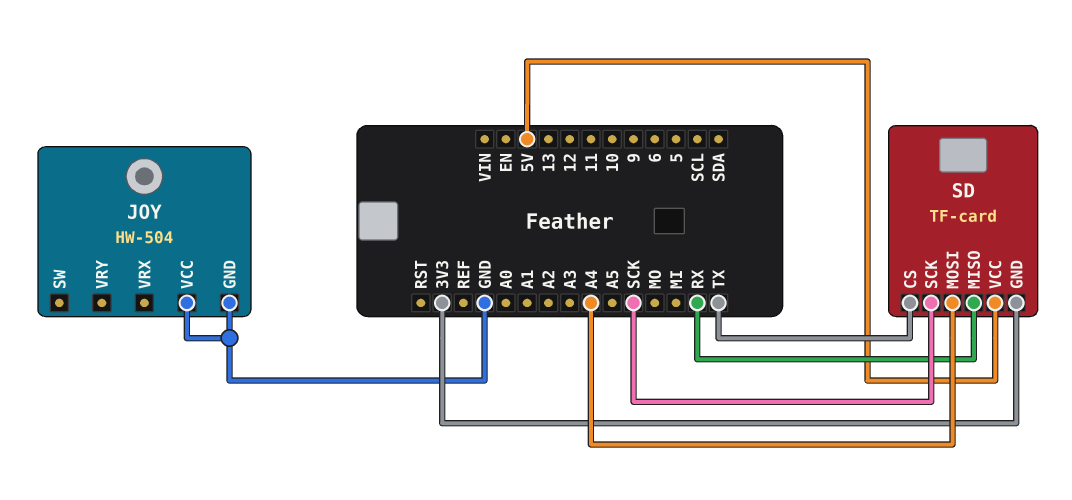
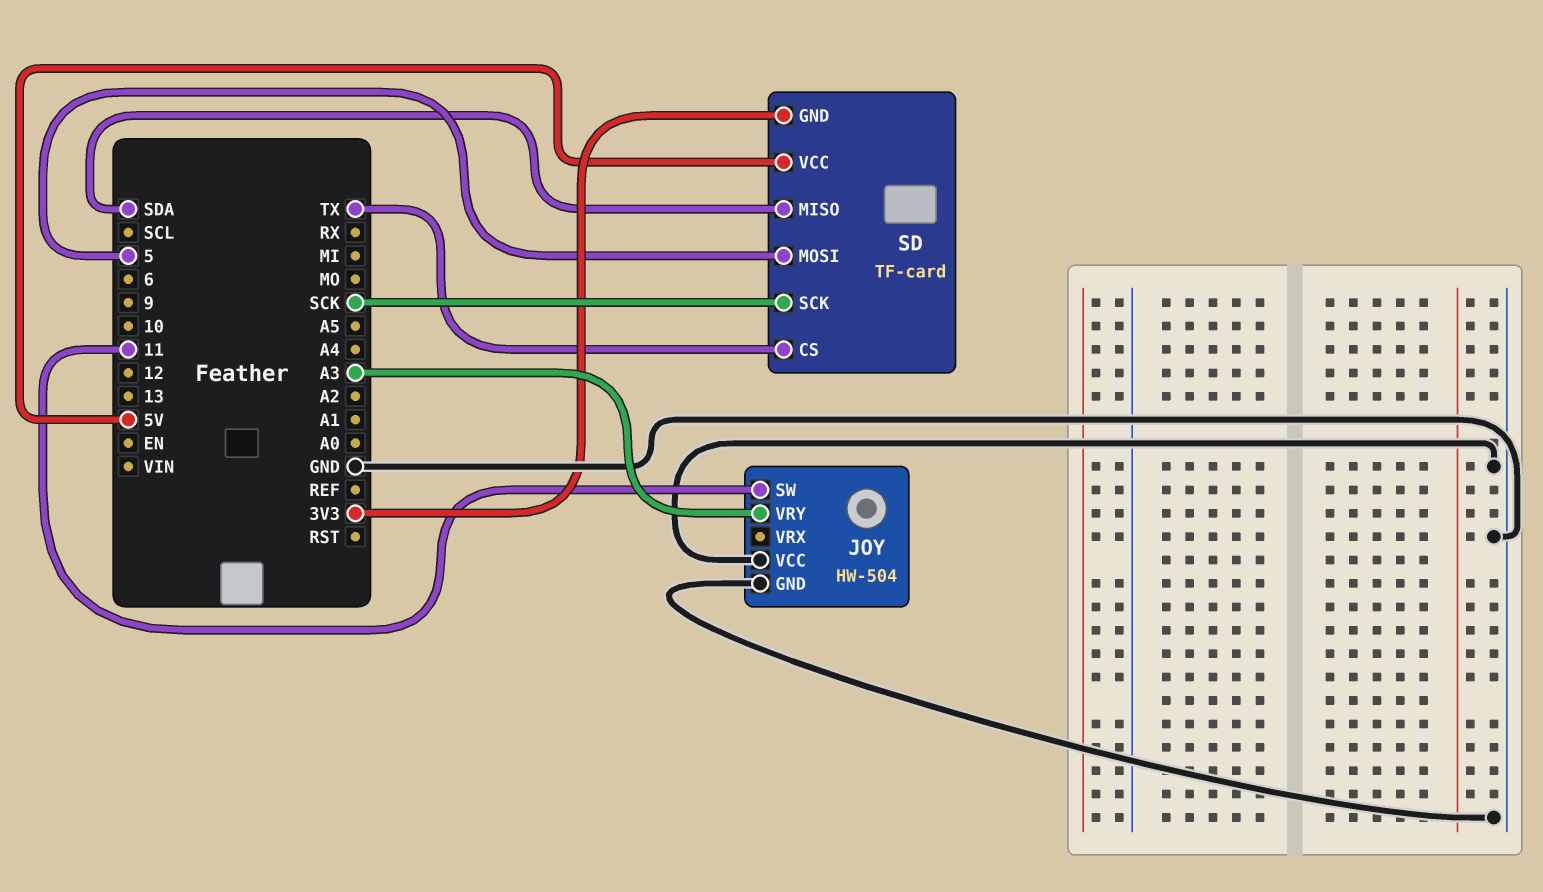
JOY pin SW: none -> 11
JOY pin VRY: none -> A3
SD pin MISO: RX -> SDA
SD pin MOSI: A4 -> 5

